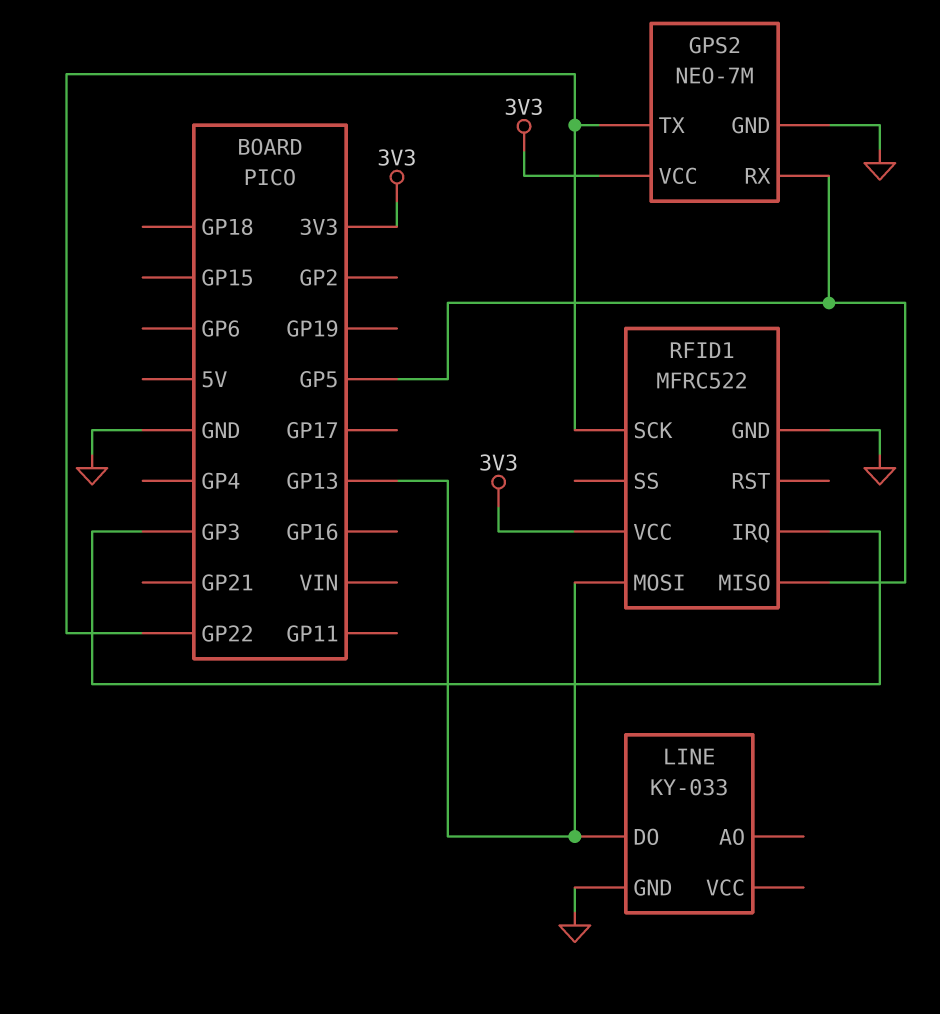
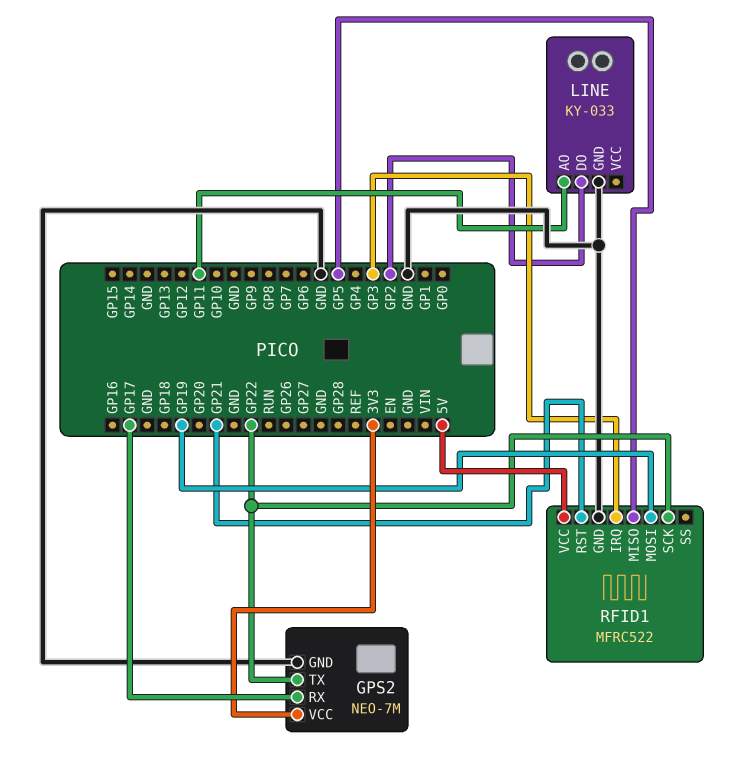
GPS2 pin RX: GP5 -> GP17
LINE pin AO: none -> GP11
LINE pin DO: GP13 -> GP2
RFID1 pin MOSI: GP13 -> GP19
RFID1 pin RST: none -> GP21
RFID1 pin VCC: 3V3 -> 5V

